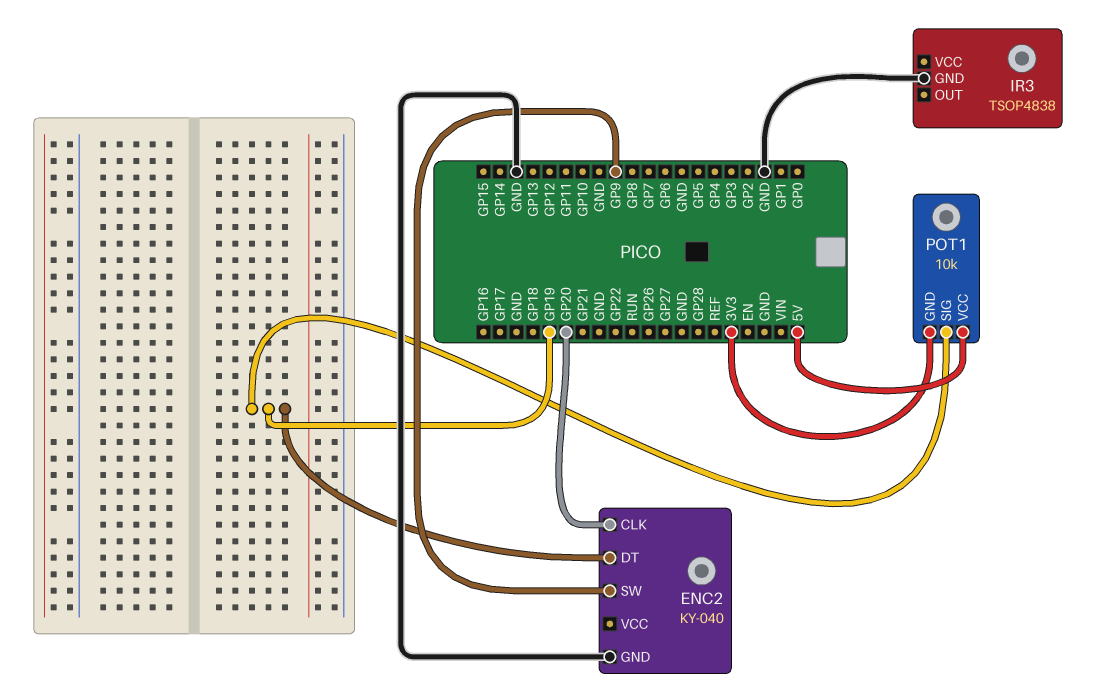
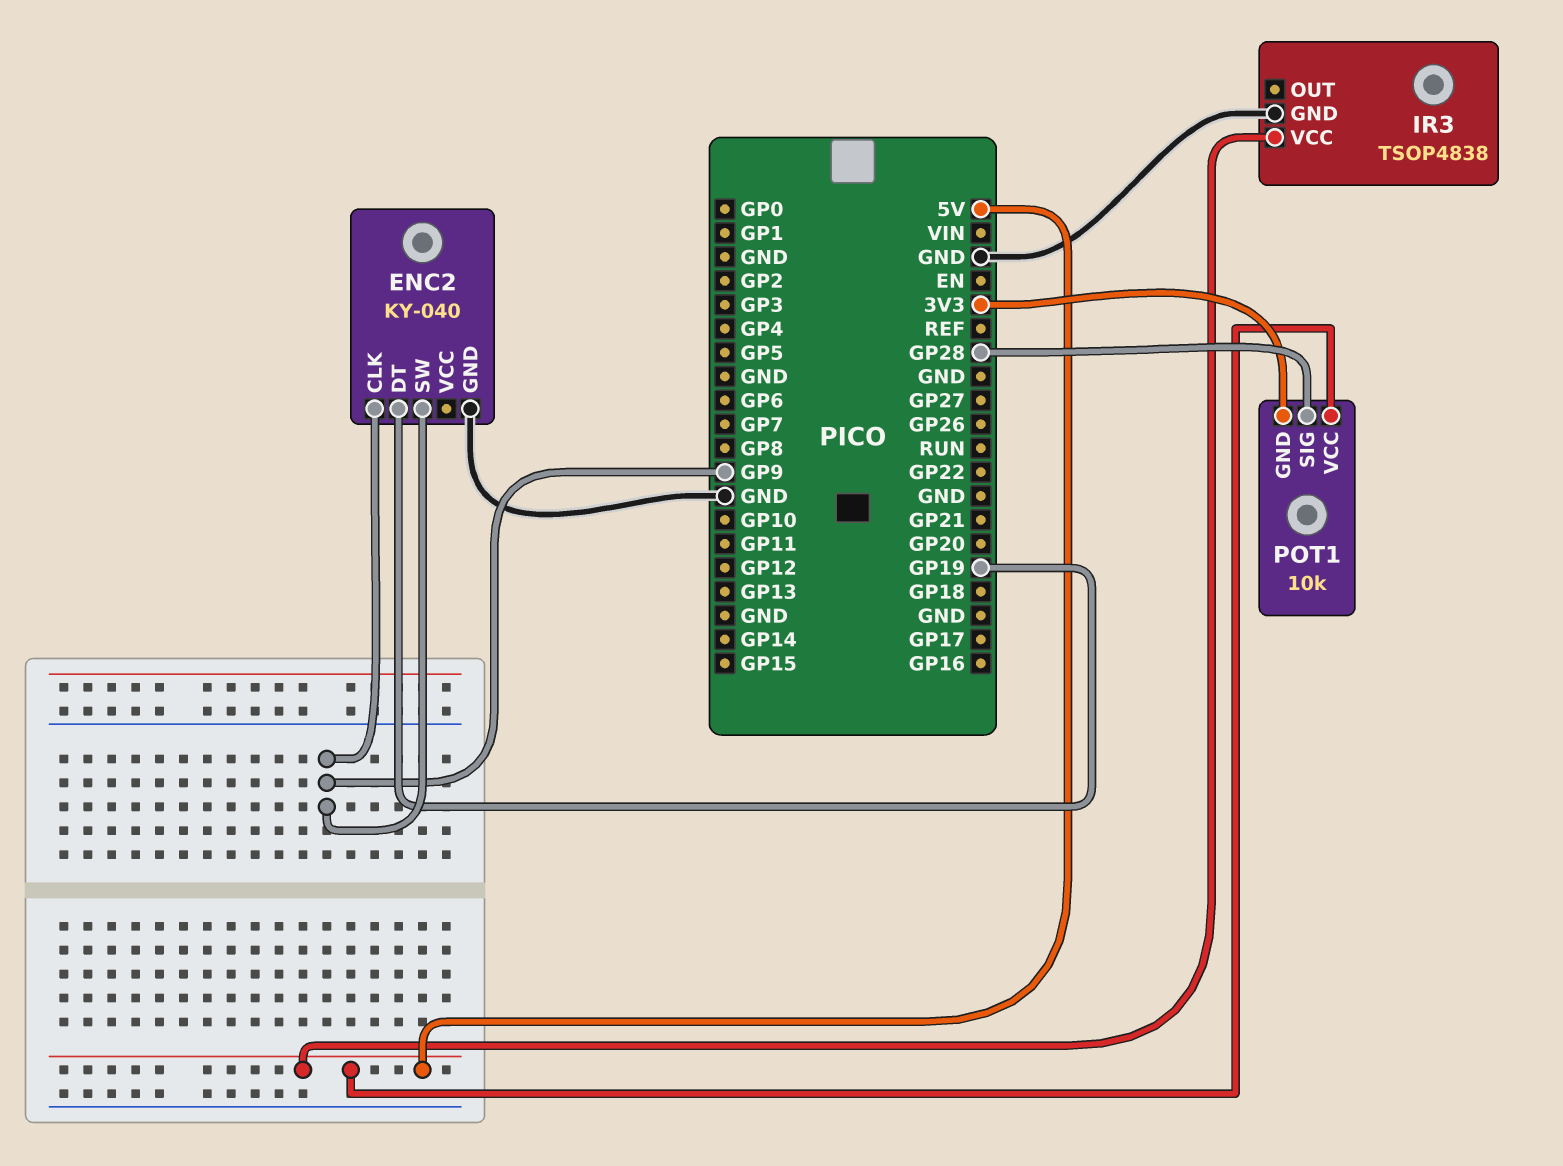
ENC2 pin CLK: GP20 -> GP9
IR3 pin VCC: none -> 5V
POT1 pin SIG: GP19 -> GP28

